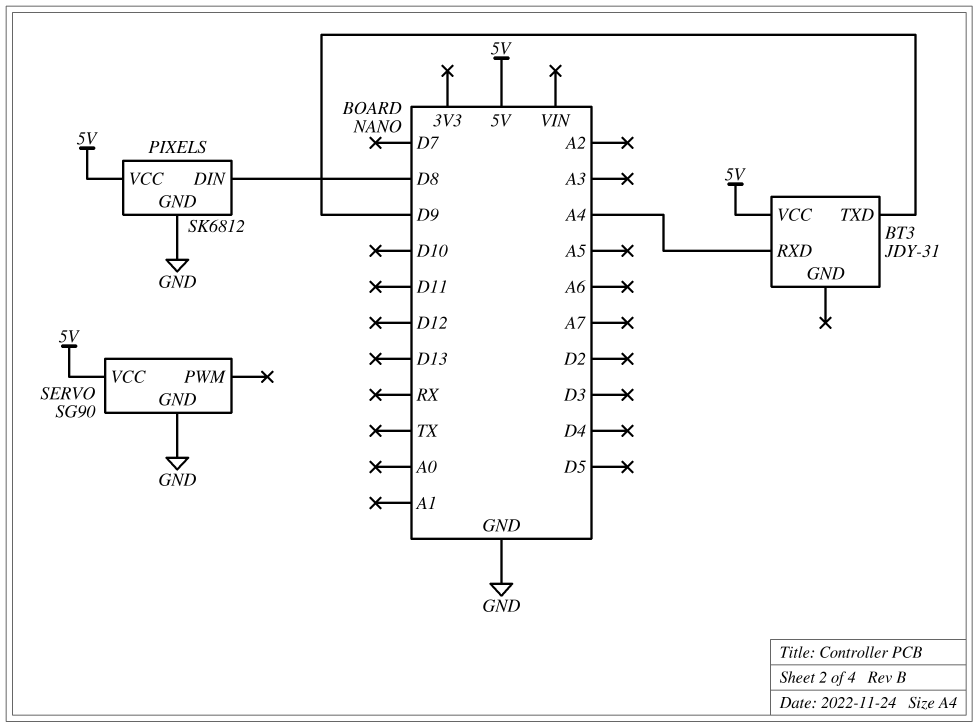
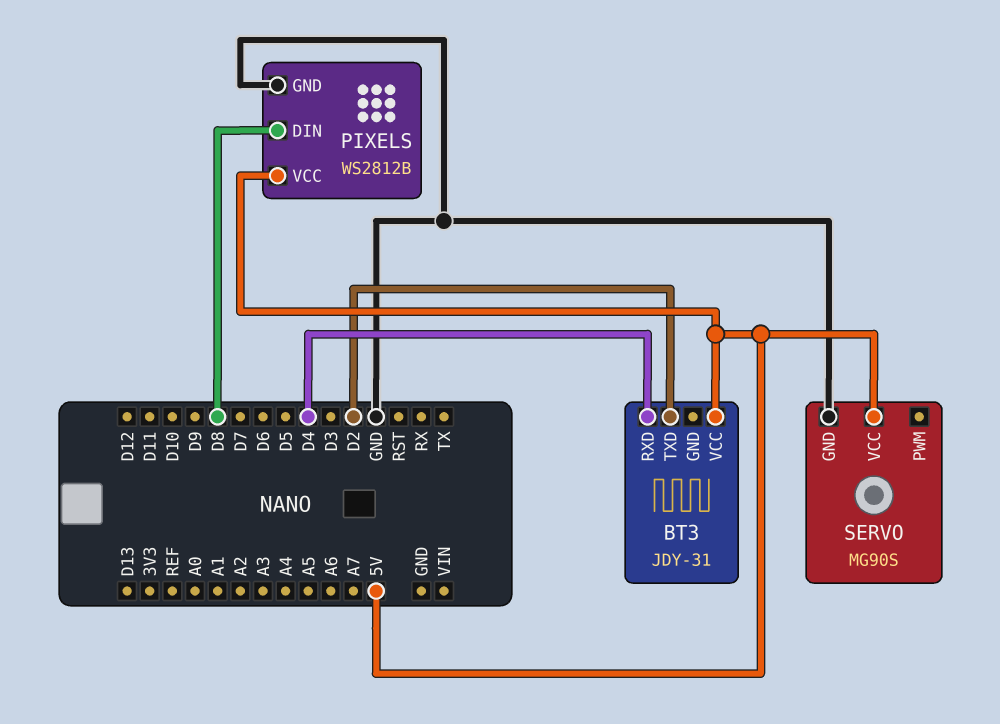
BT3 pin RXD: A4 -> D4
BT3 pin TXD: D9 -> D2
PIXELS: SK6812 -> WS2812B
SERVO: SG90 -> MG90S

